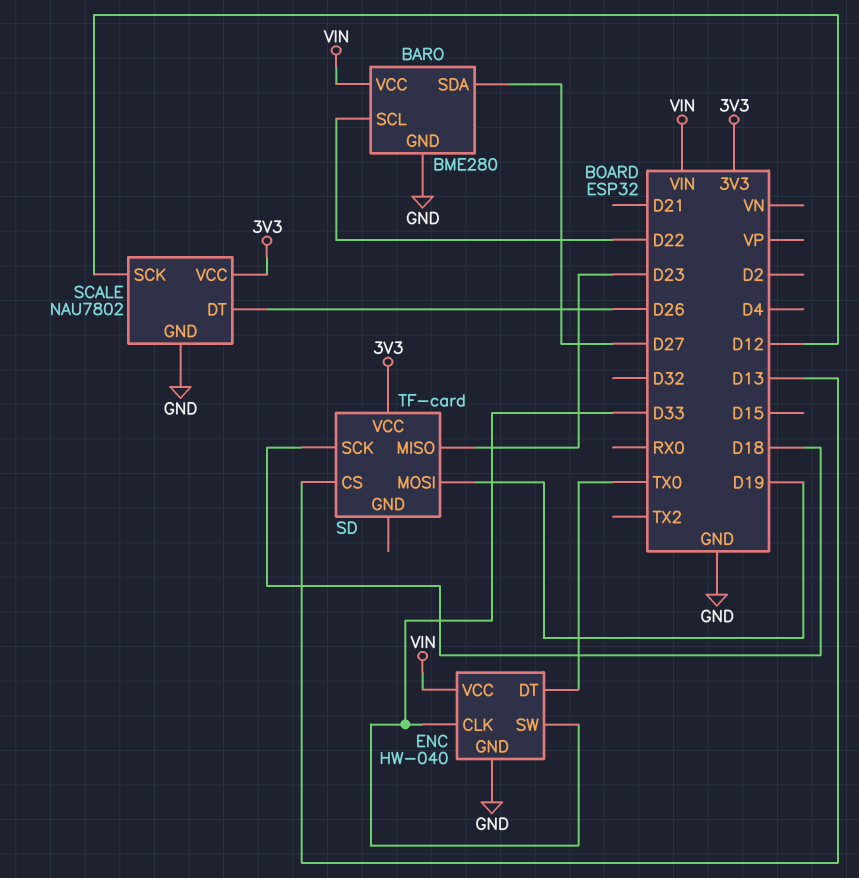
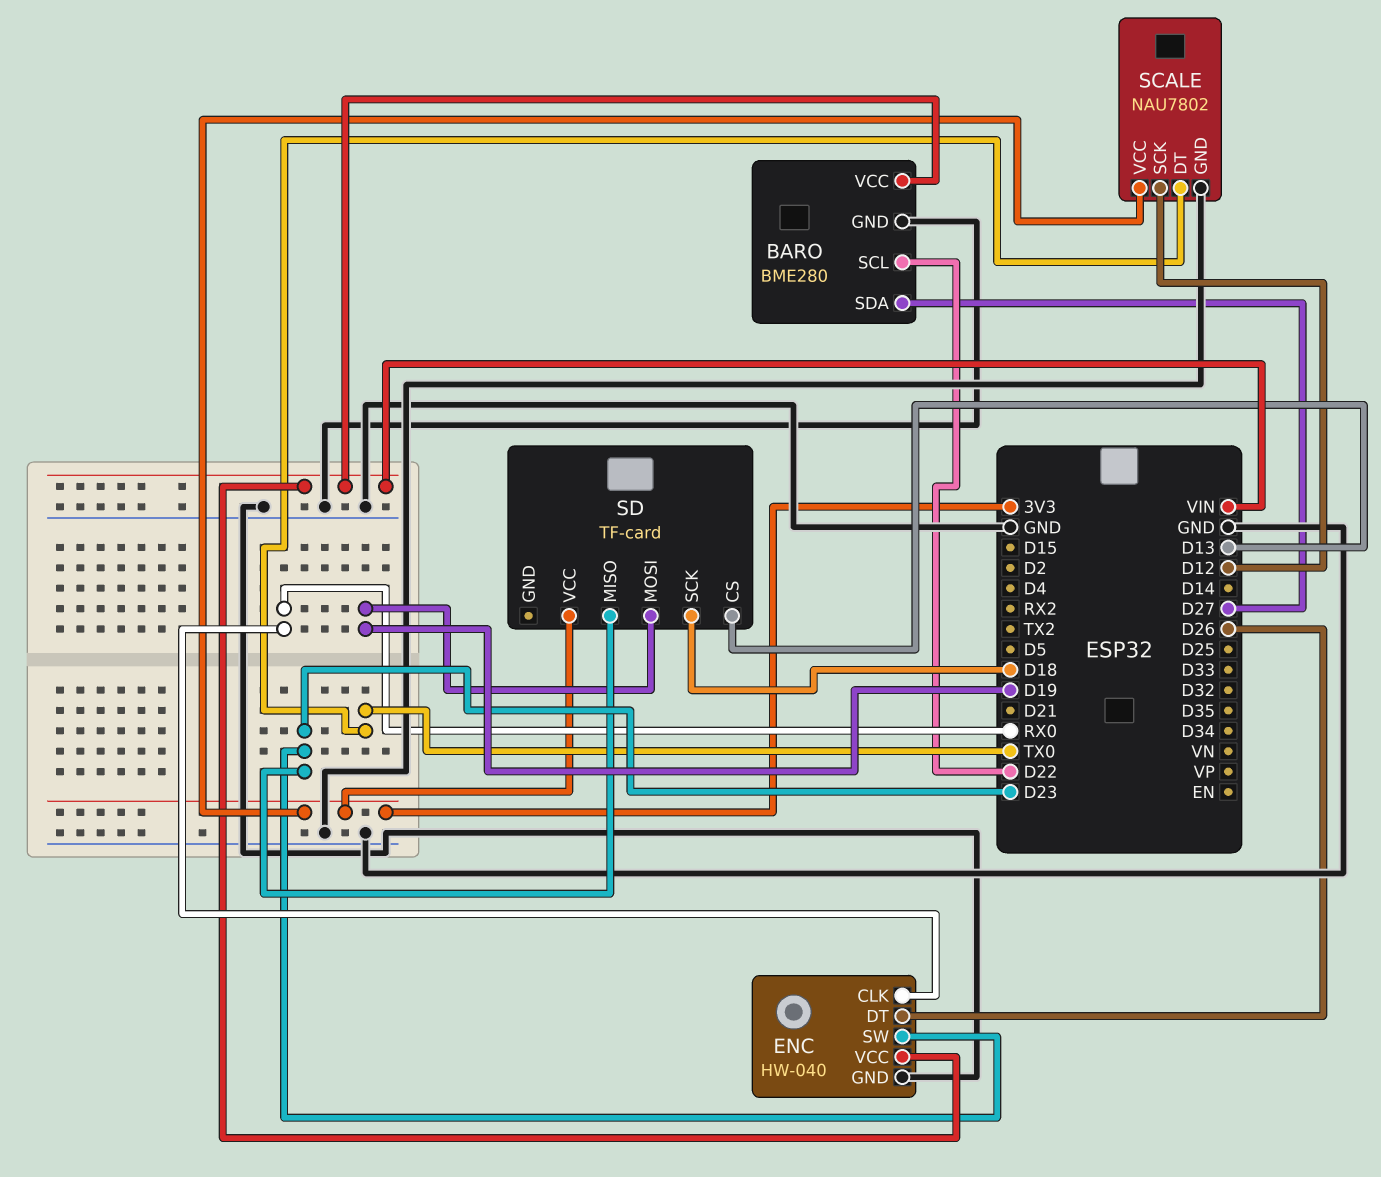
ENC pin CLK: D33 -> RX0
ENC pin DT: TX0 -> D26
ENC pin SW: D33 -> D23
SCALE pin DT: D26 -> TX0

